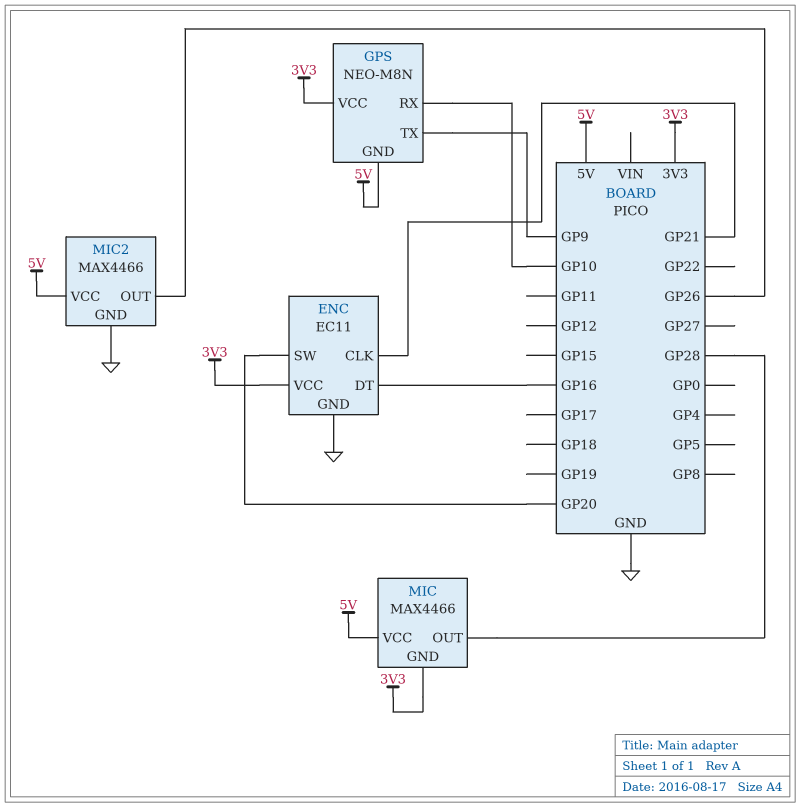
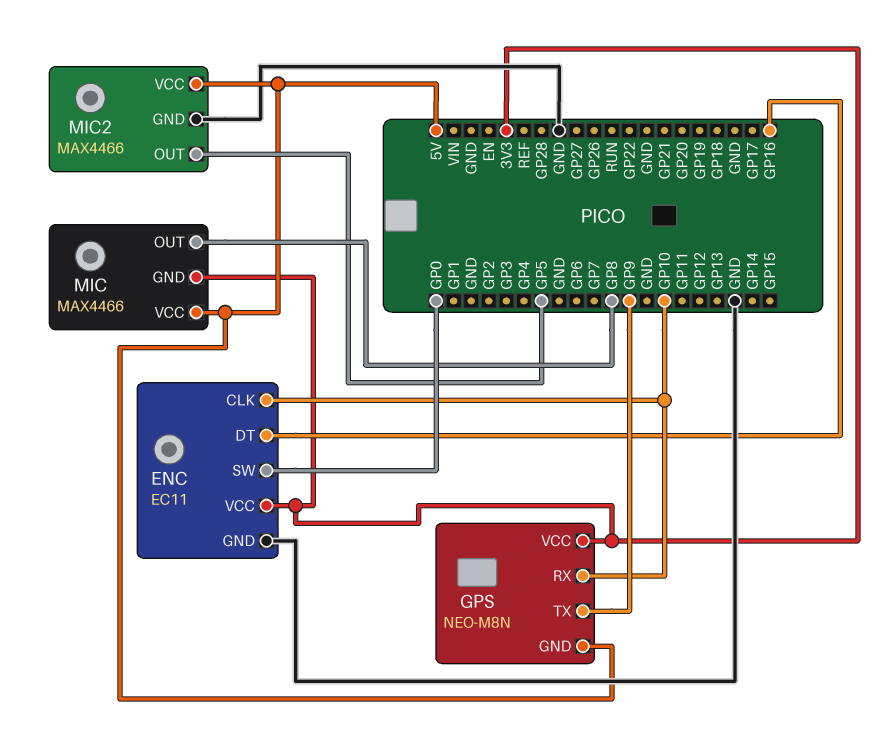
ENC pin CLK: GP21 -> GP10
ENC pin SW: GP20 -> GP0
MIC pin OUT: GP28 -> GP8
MIC2 pin OUT: GP26 -> GP5

